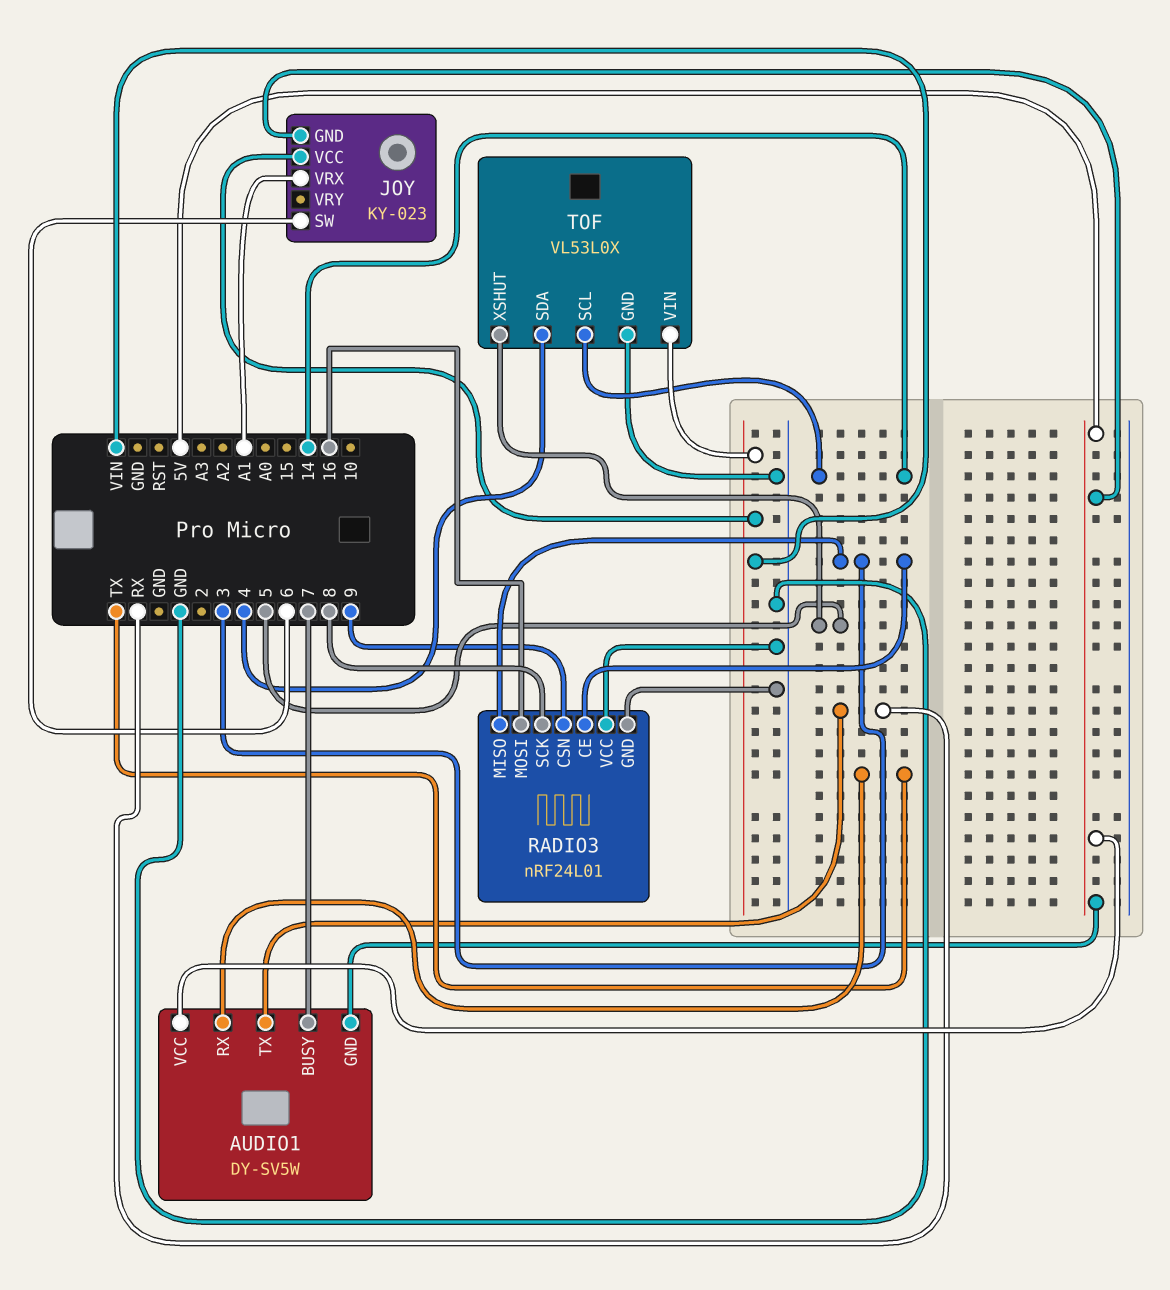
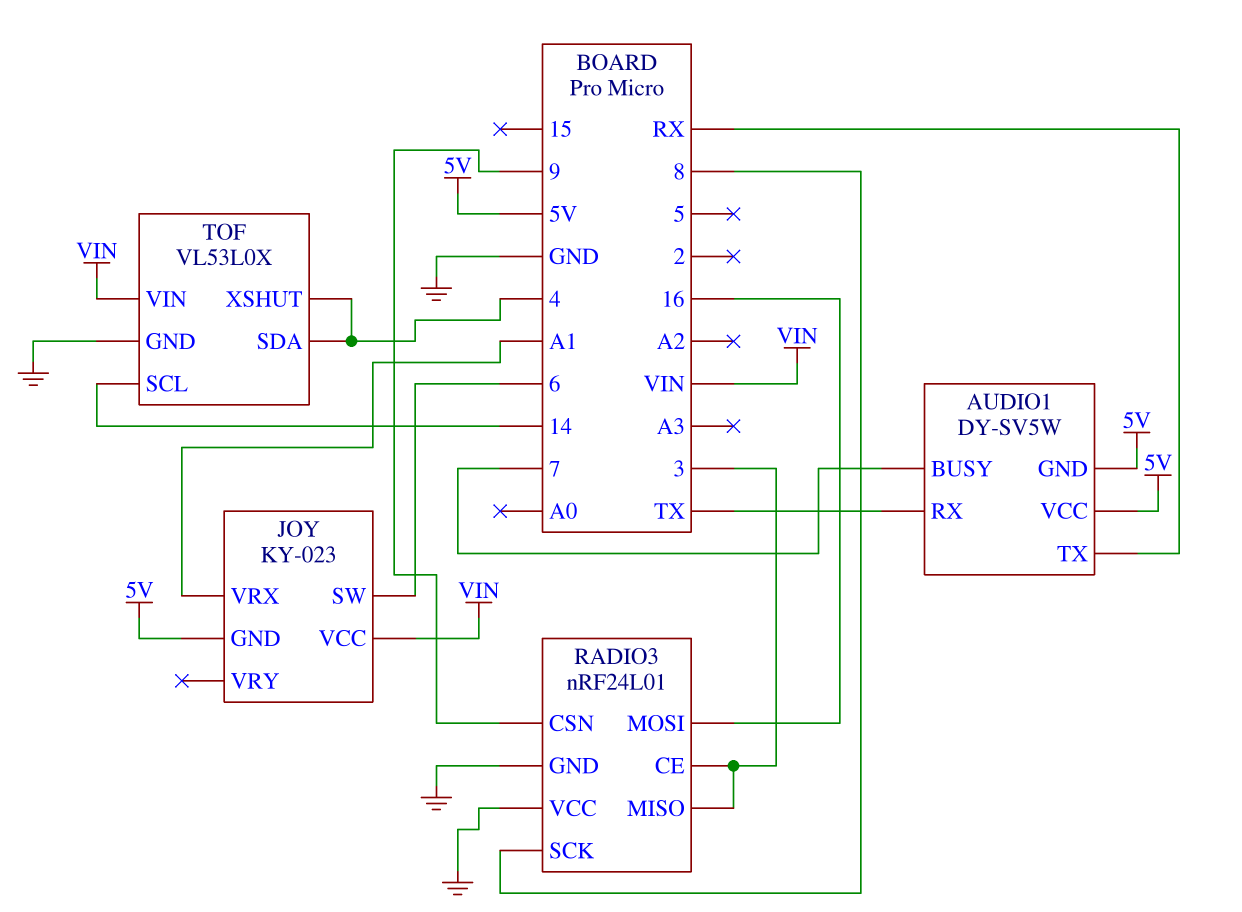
TOF pin XSHUT: 5 -> 4

